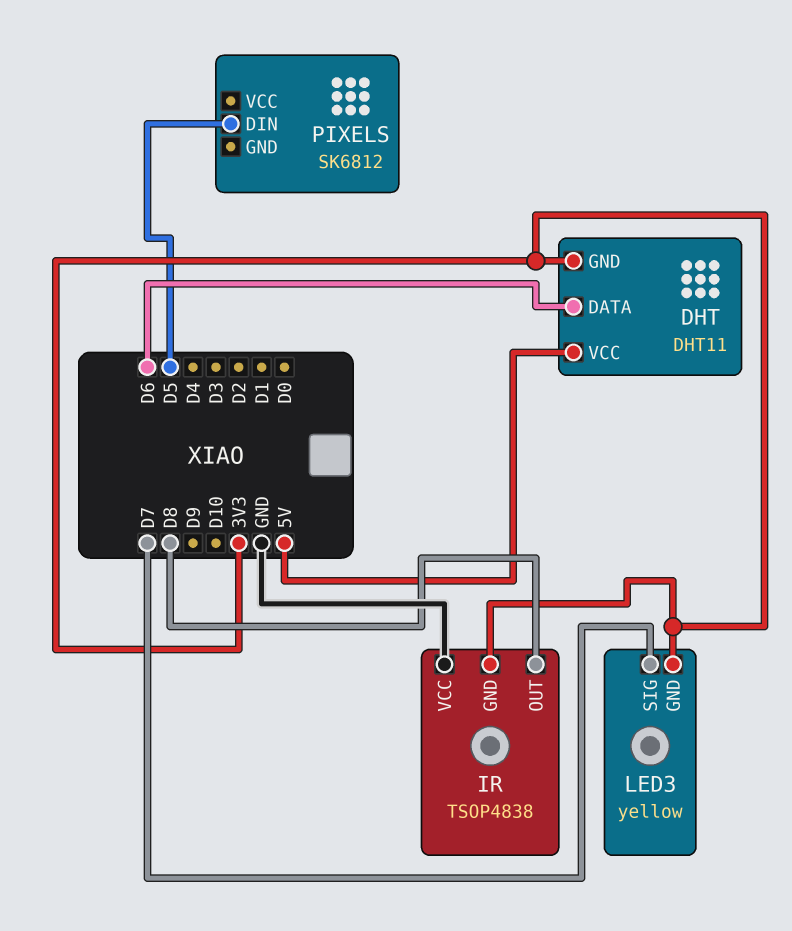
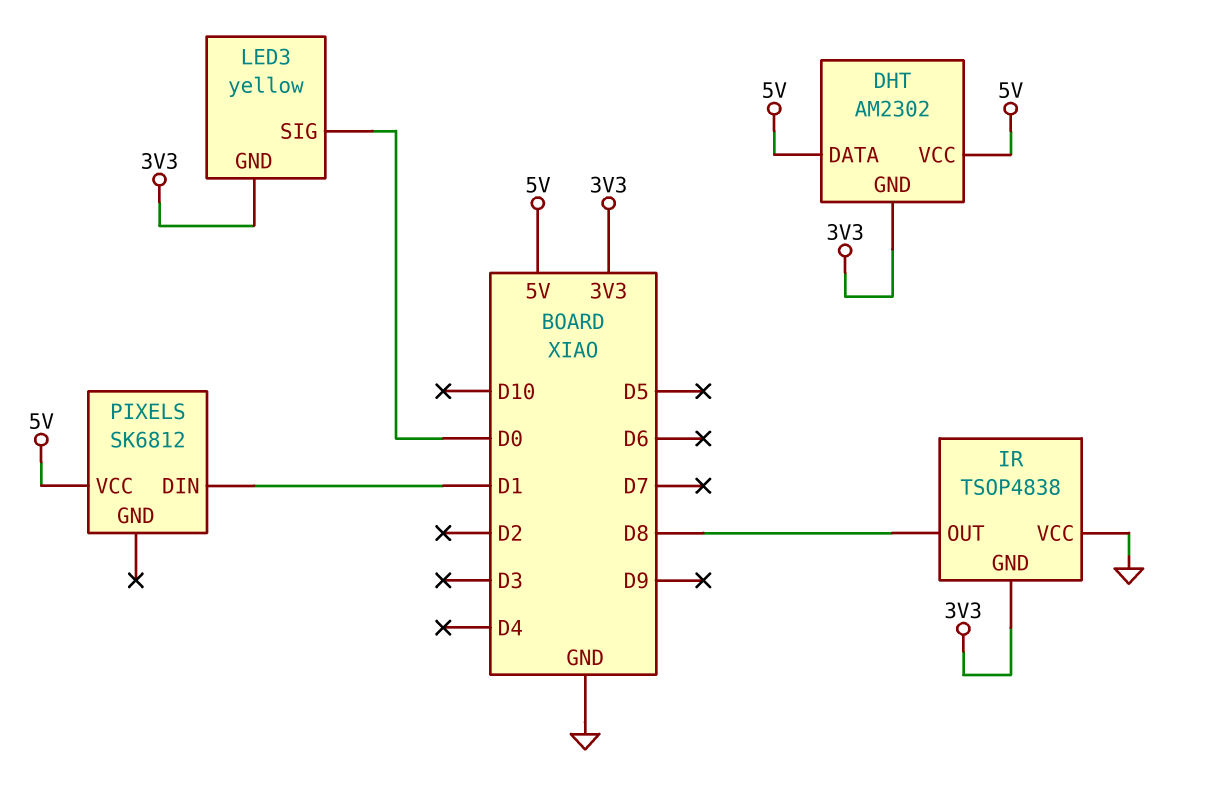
DHT: DHT11 -> AM2302
DHT pin DATA: D6 -> 5V
LED3 pin SIG: D7 -> D0
PIXELS pin DIN: D5 -> D1
PIXELS pin VCC: none -> 5V

